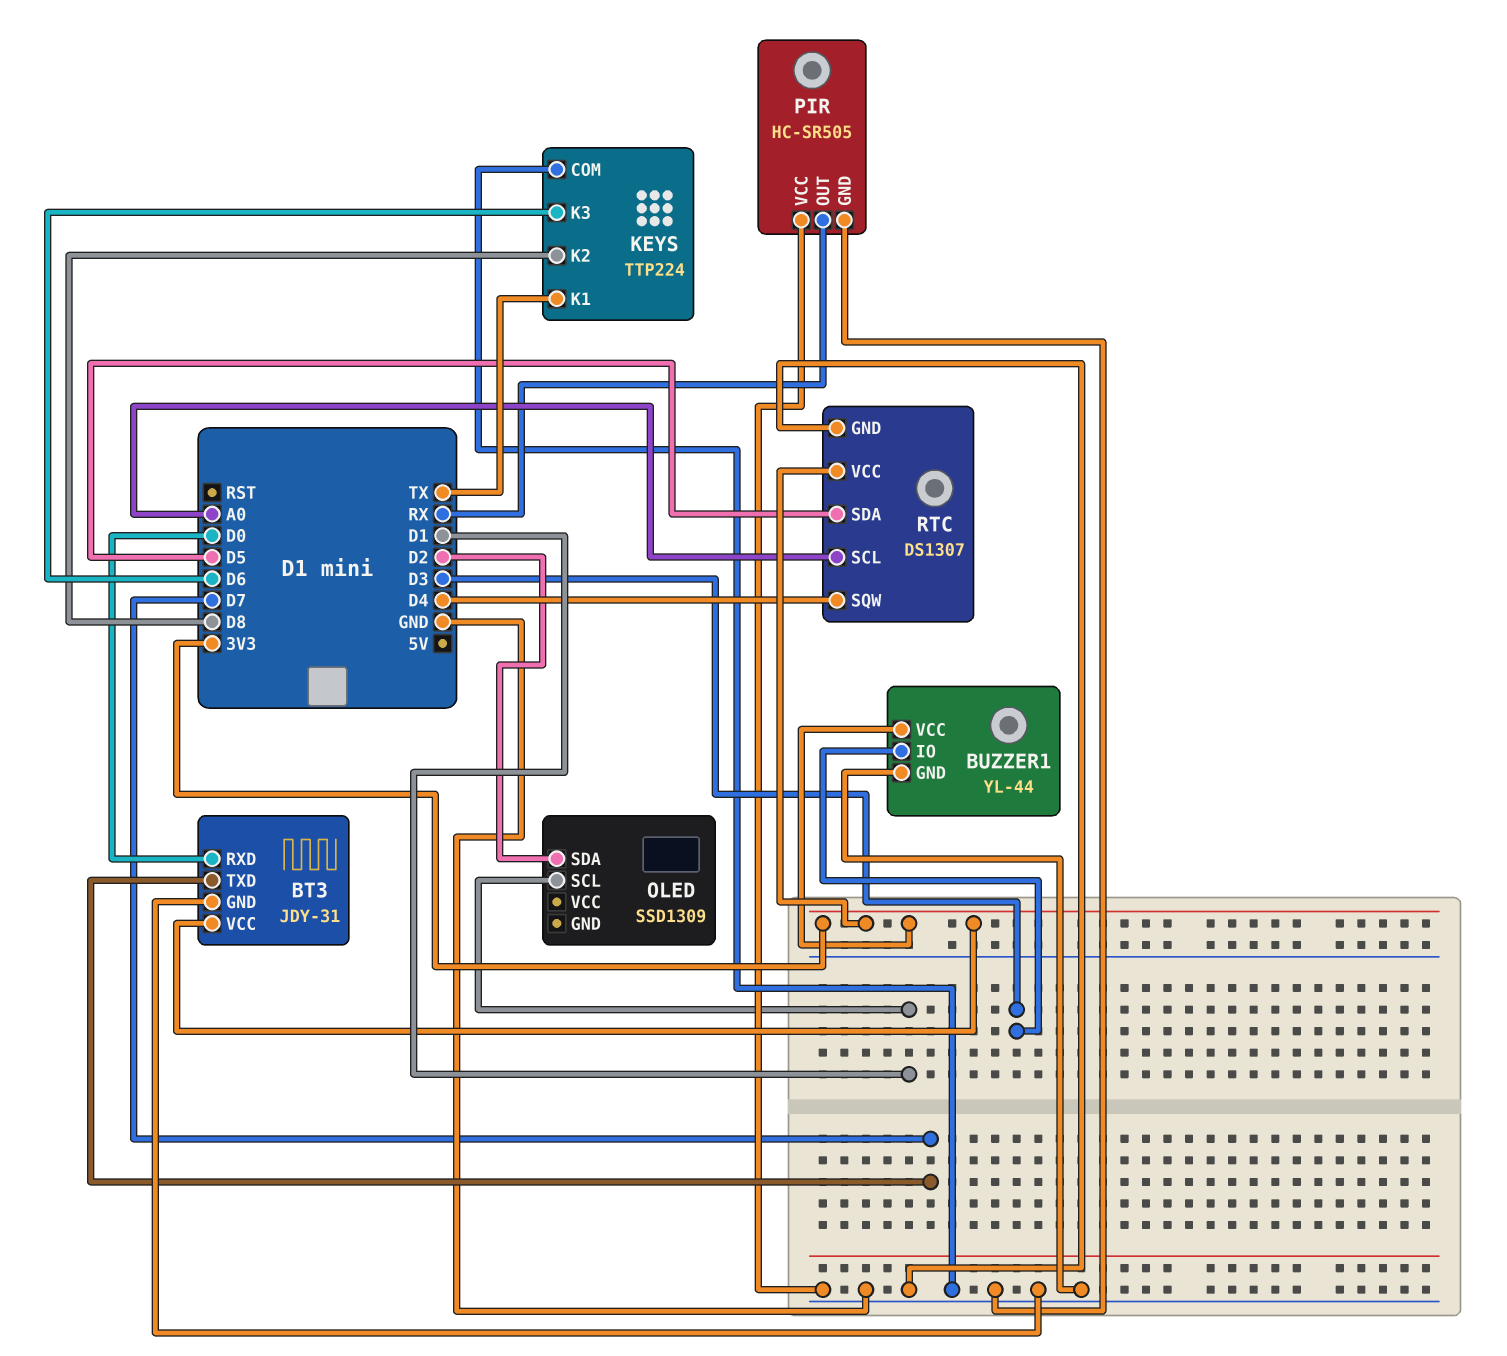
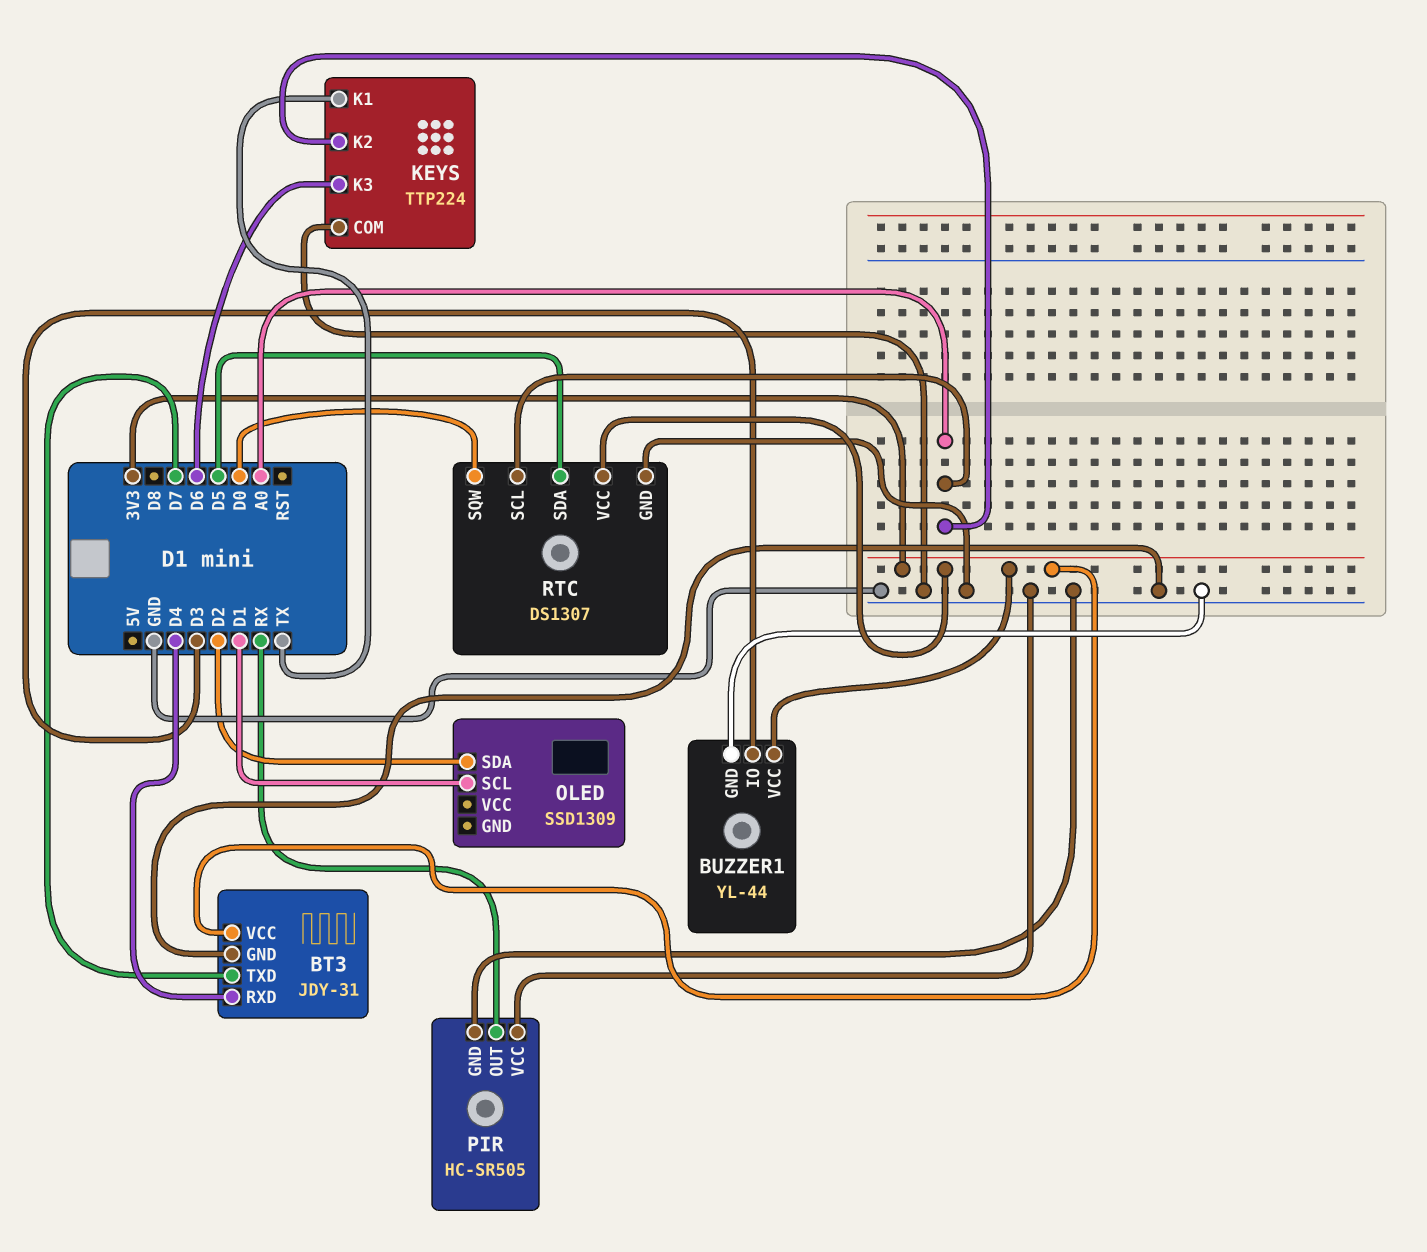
BT3 pin RXD: D0 -> D4
KEYS pin K2: D8 -> A0
RTC pin SQW: D4 -> D0

